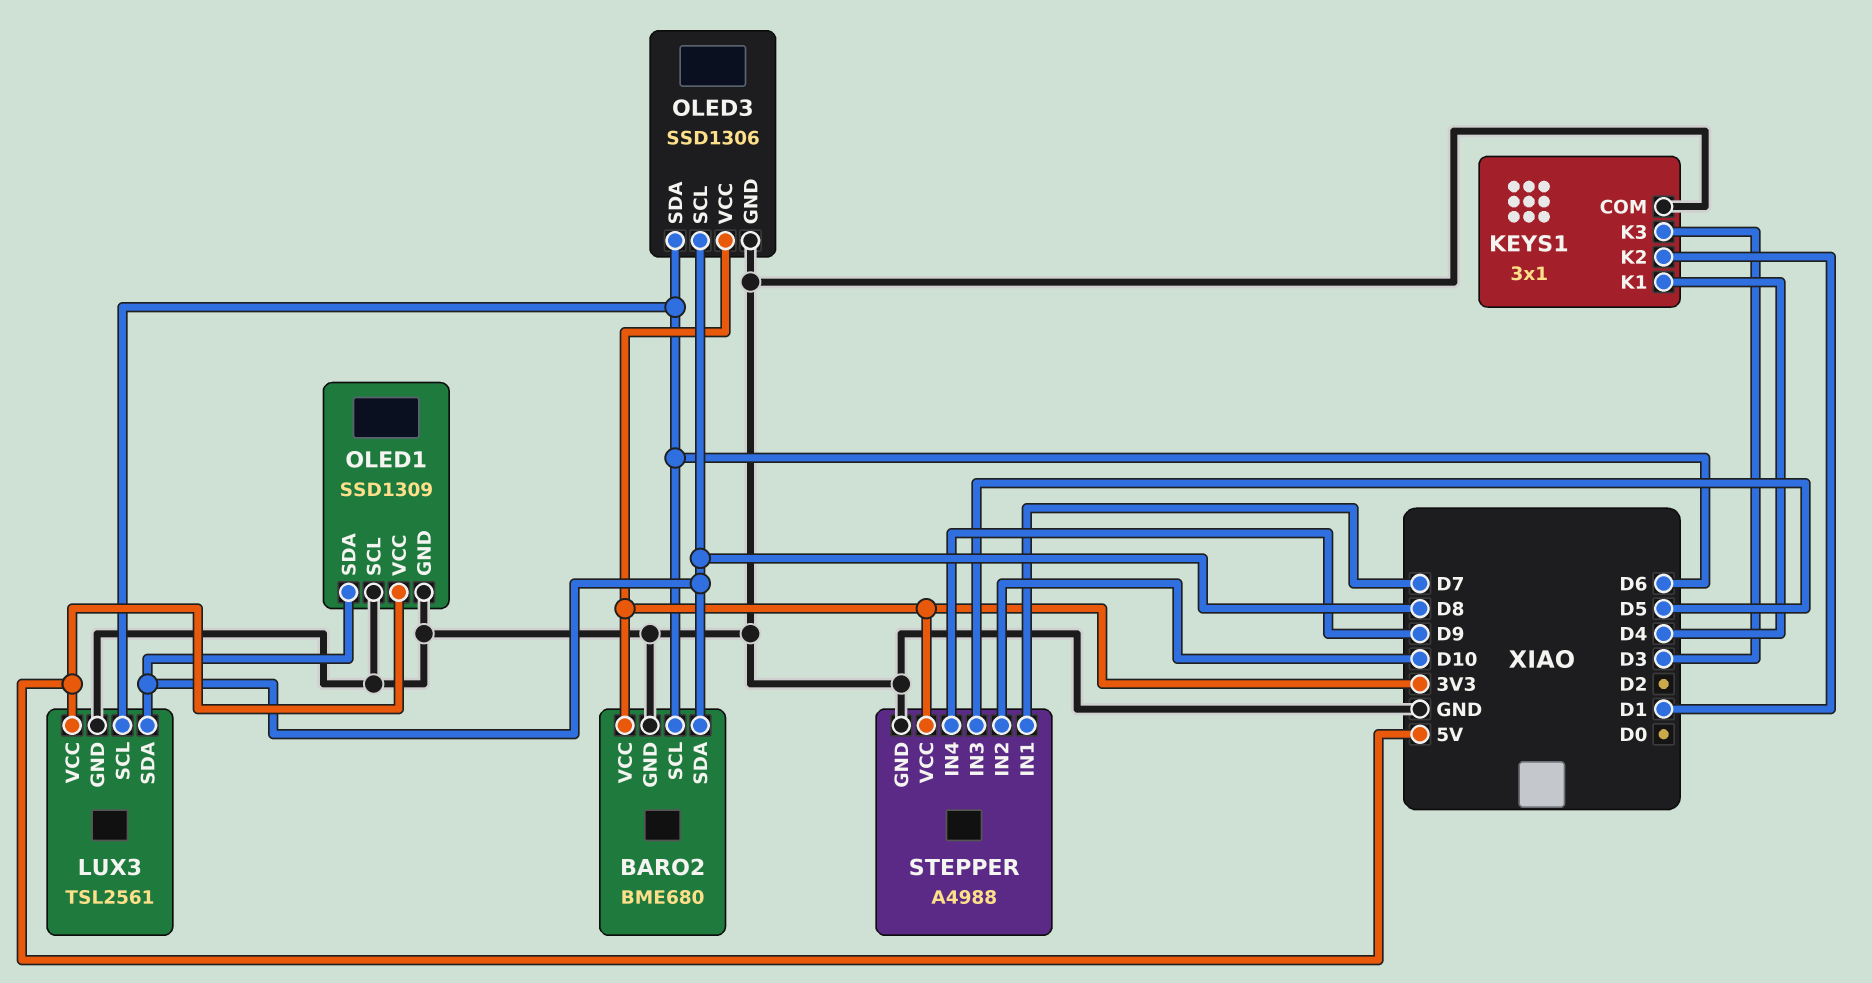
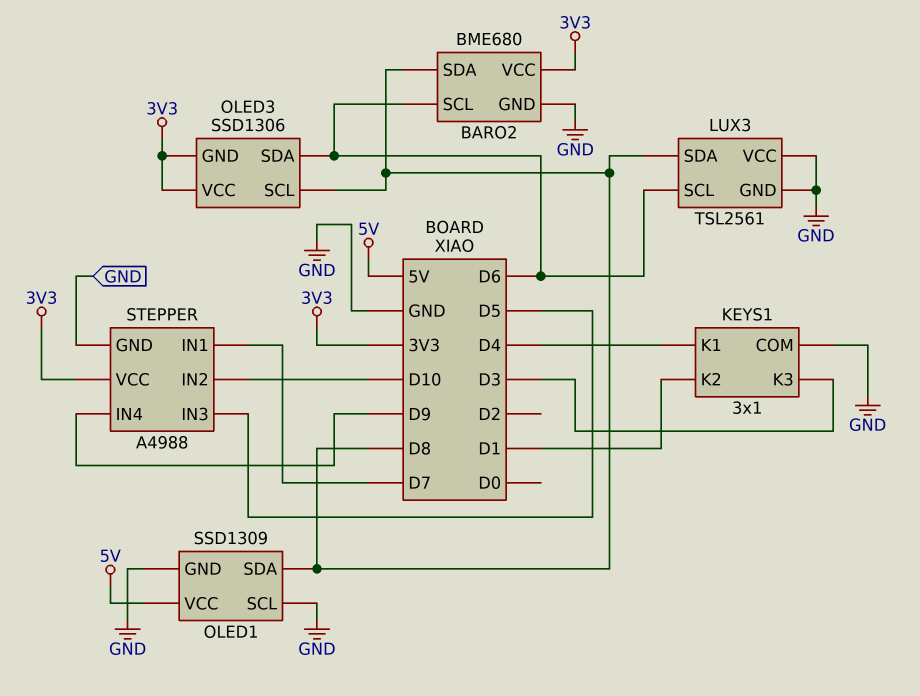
LUX3 pin VCC: 5V -> GND
OLED3 pin GND: GND -> 3V3

